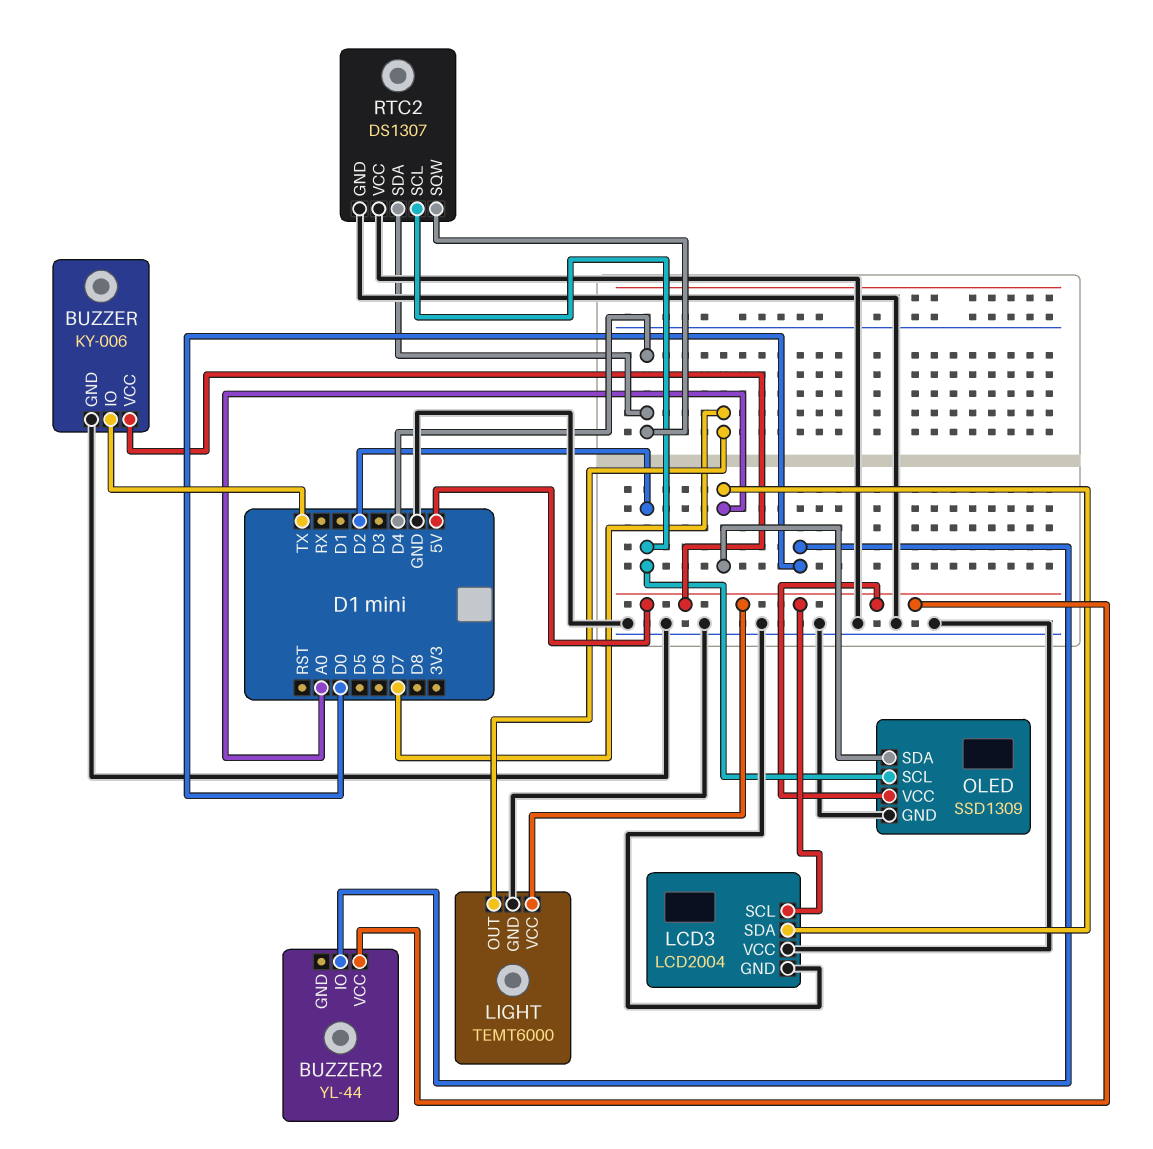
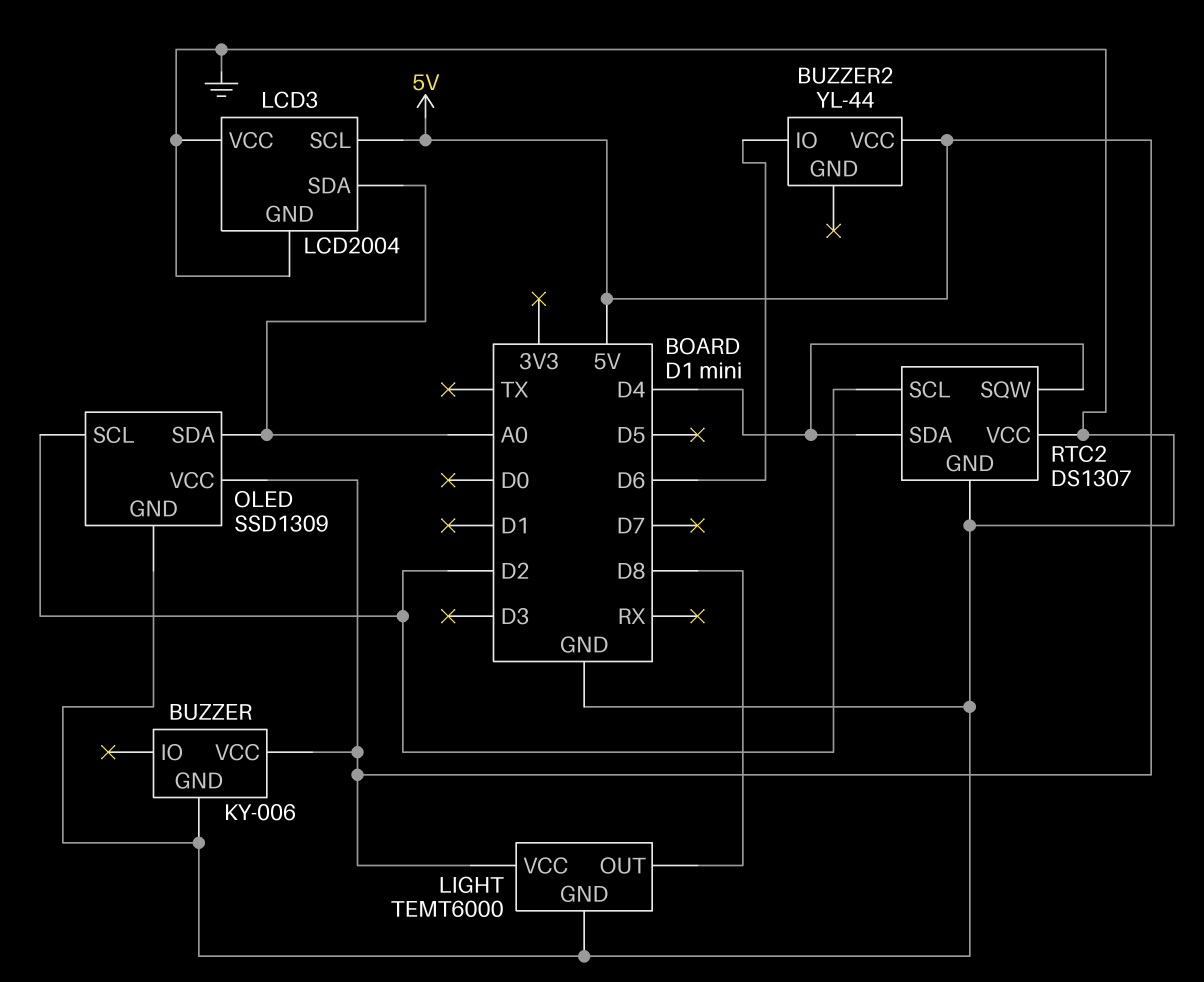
BUZZER pin IO: TX -> none
BUZZER2 pin IO: D0 -> D6
LIGHT pin OUT: D7 -> D8

